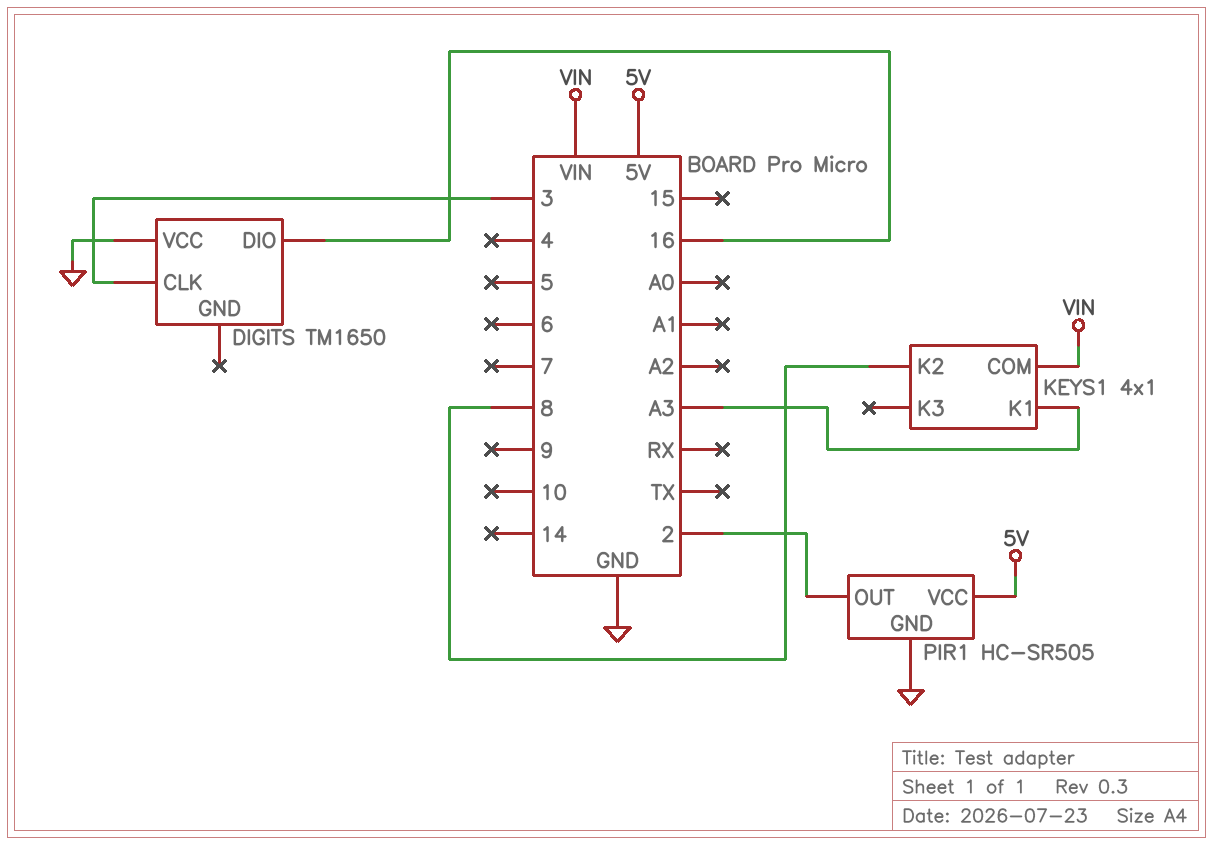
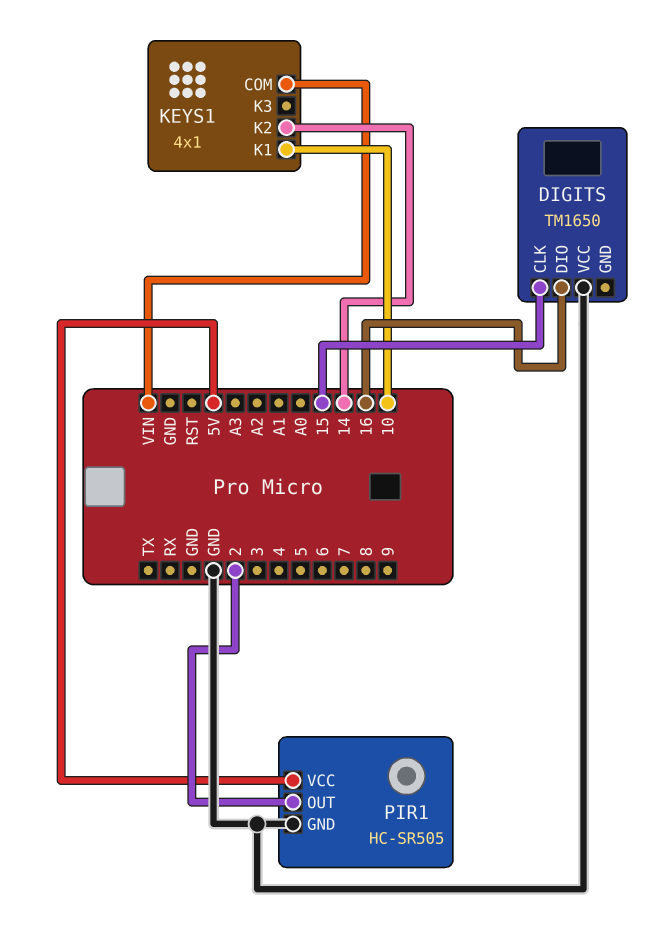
DIGITS pin CLK: 3 -> 15
KEYS1 pin K1: A3 -> 10
KEYS1 pin K2: 8 -> 14

